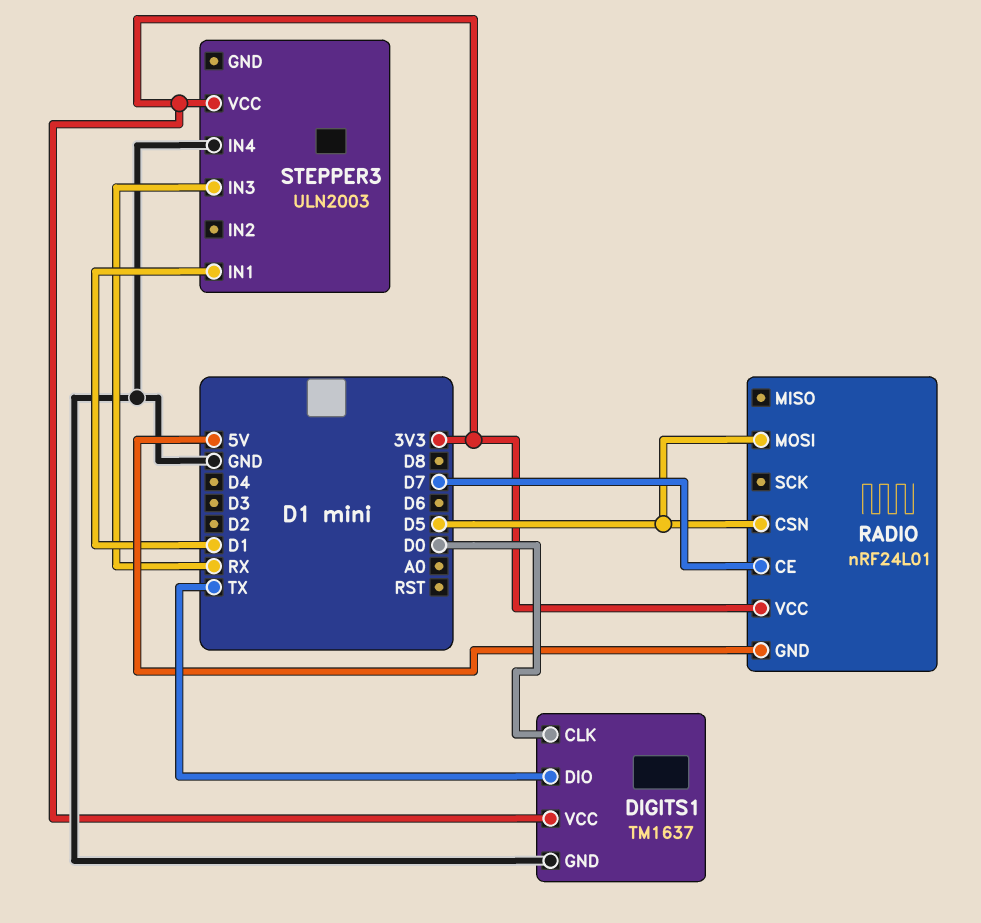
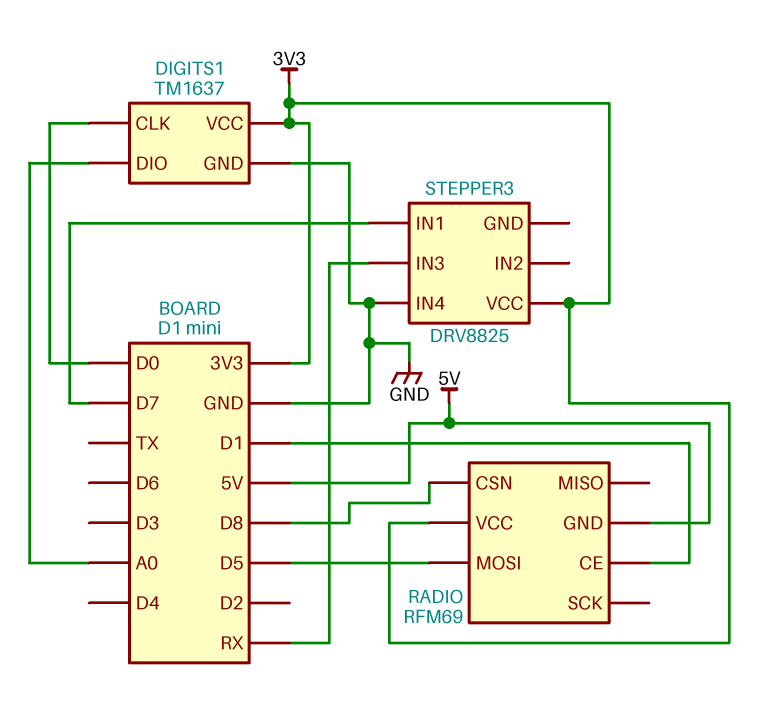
DIGITS1 pin DIO: TX -> A0
RADIO: nRF24L01 -> RFM69
RADIO pin CE: D7 -> D1
RADIO pin CSN: D5 -> D8
STEPPER3: ULN2003 -> DRV8825
STEPPER3 pin IN1: D1 -> D7

